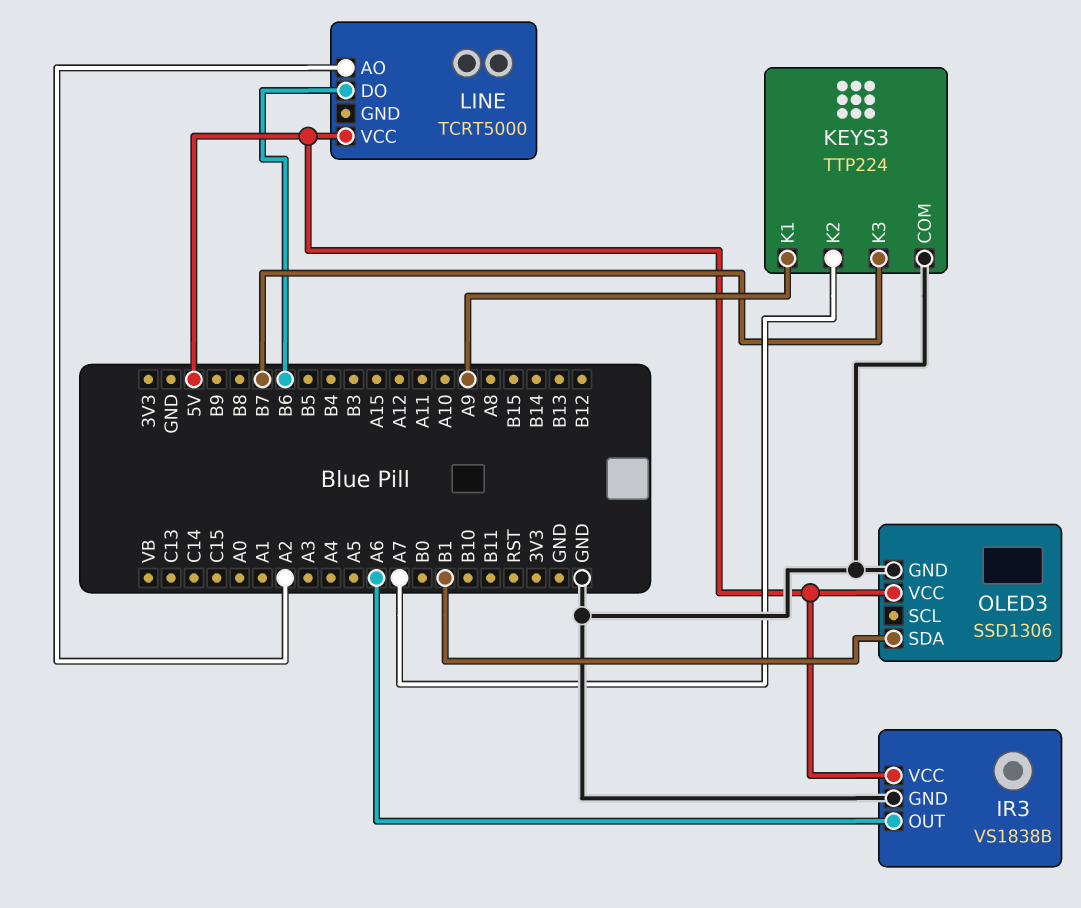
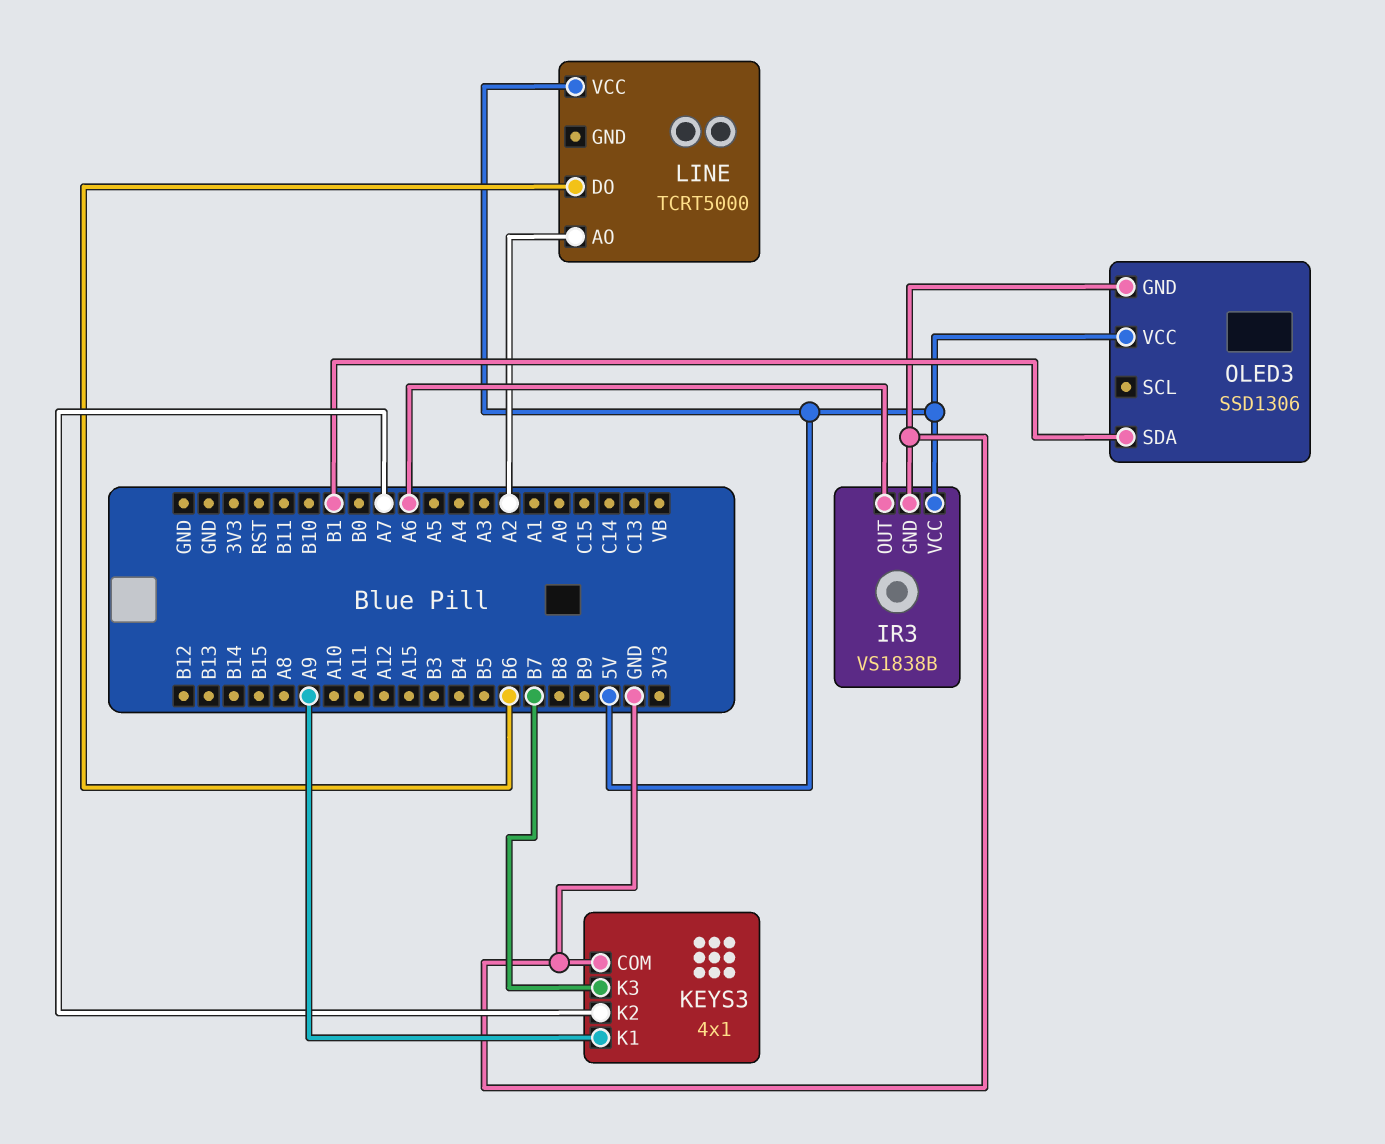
KEYS3: TTP224 -> 4x1

